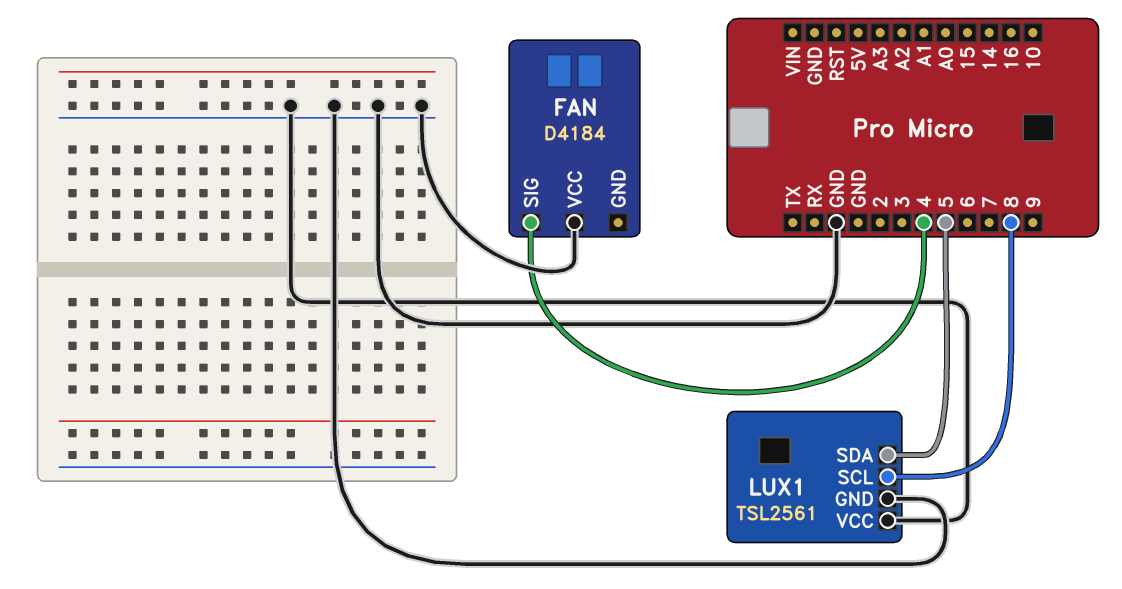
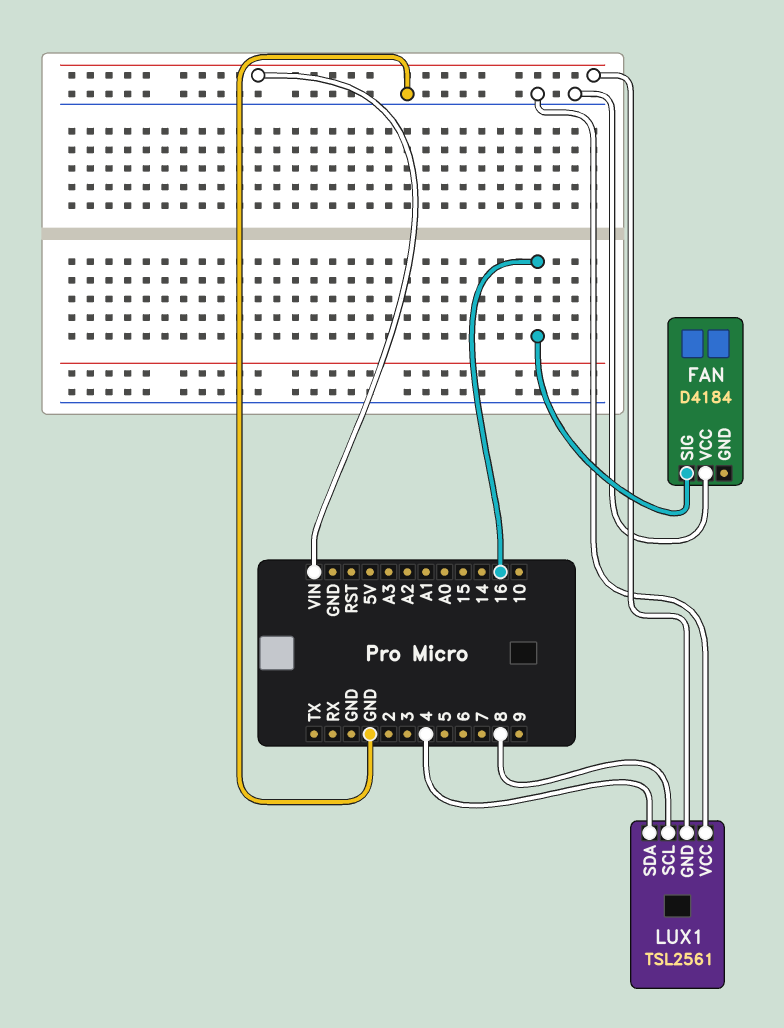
FAN pin SIG: 4 -> 16
LUX1 pin GND: GND -> VIN
LUX1 pin SDA: 5 -> 4

